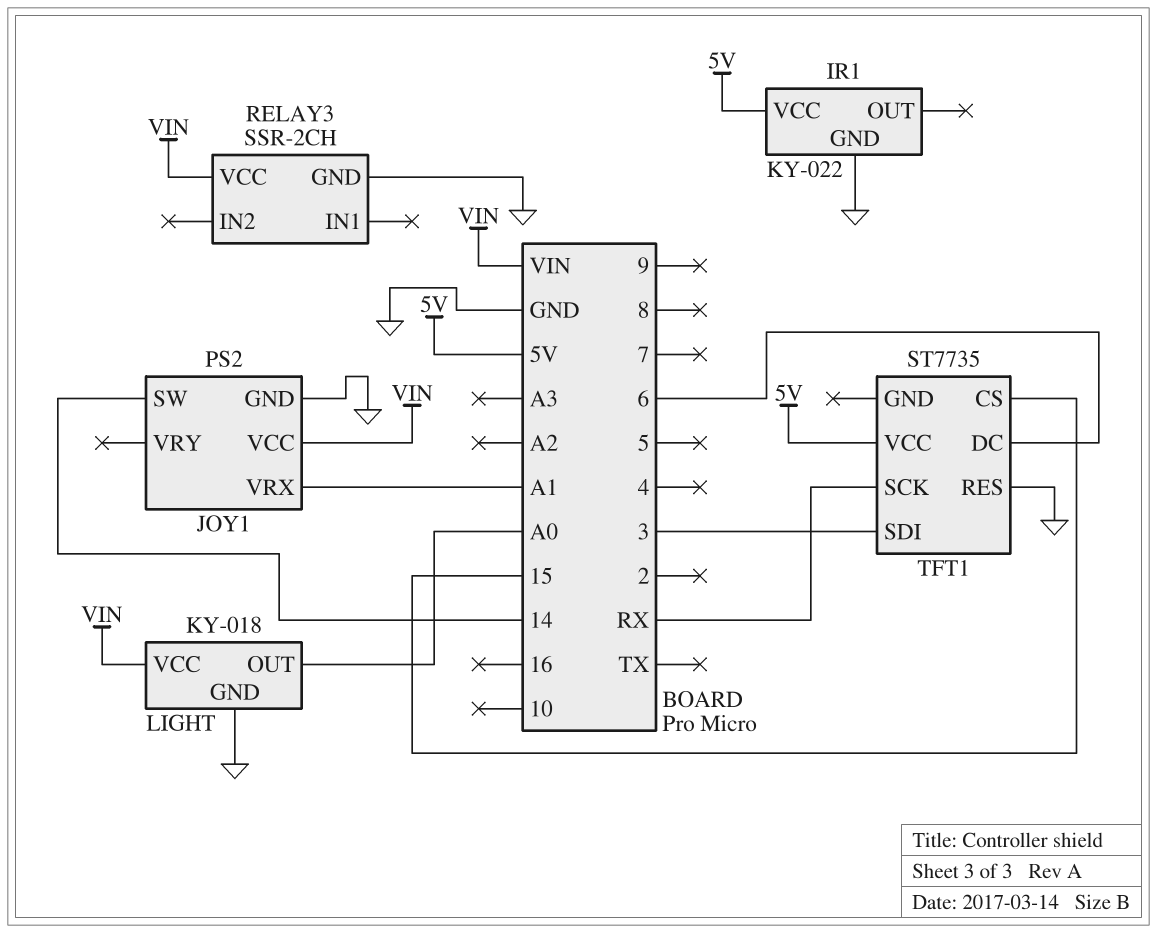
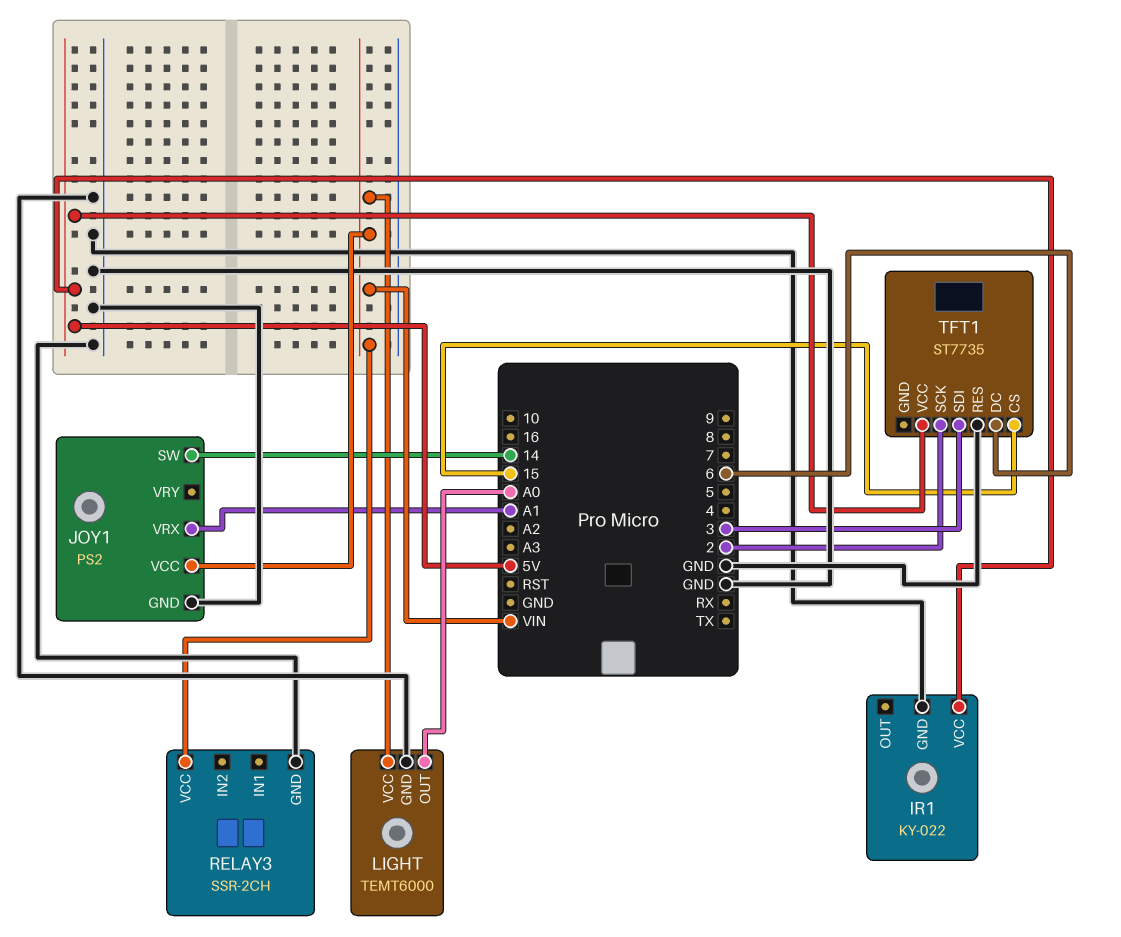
LIGHT: KY-018 -> TEMT6000
TFT1 pin SCK: RX -> 2

